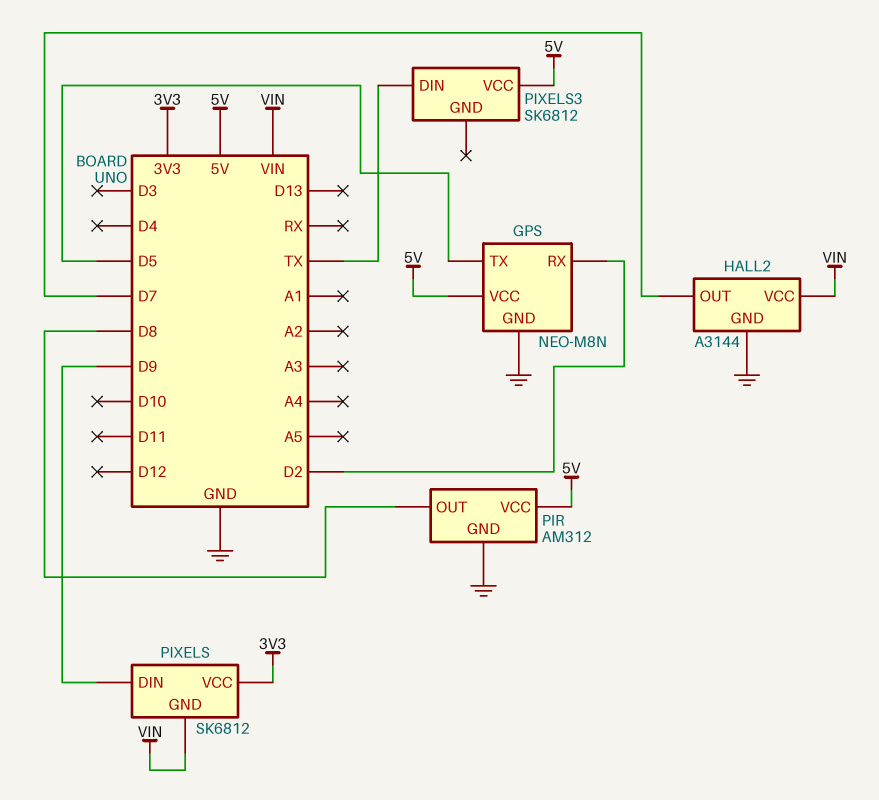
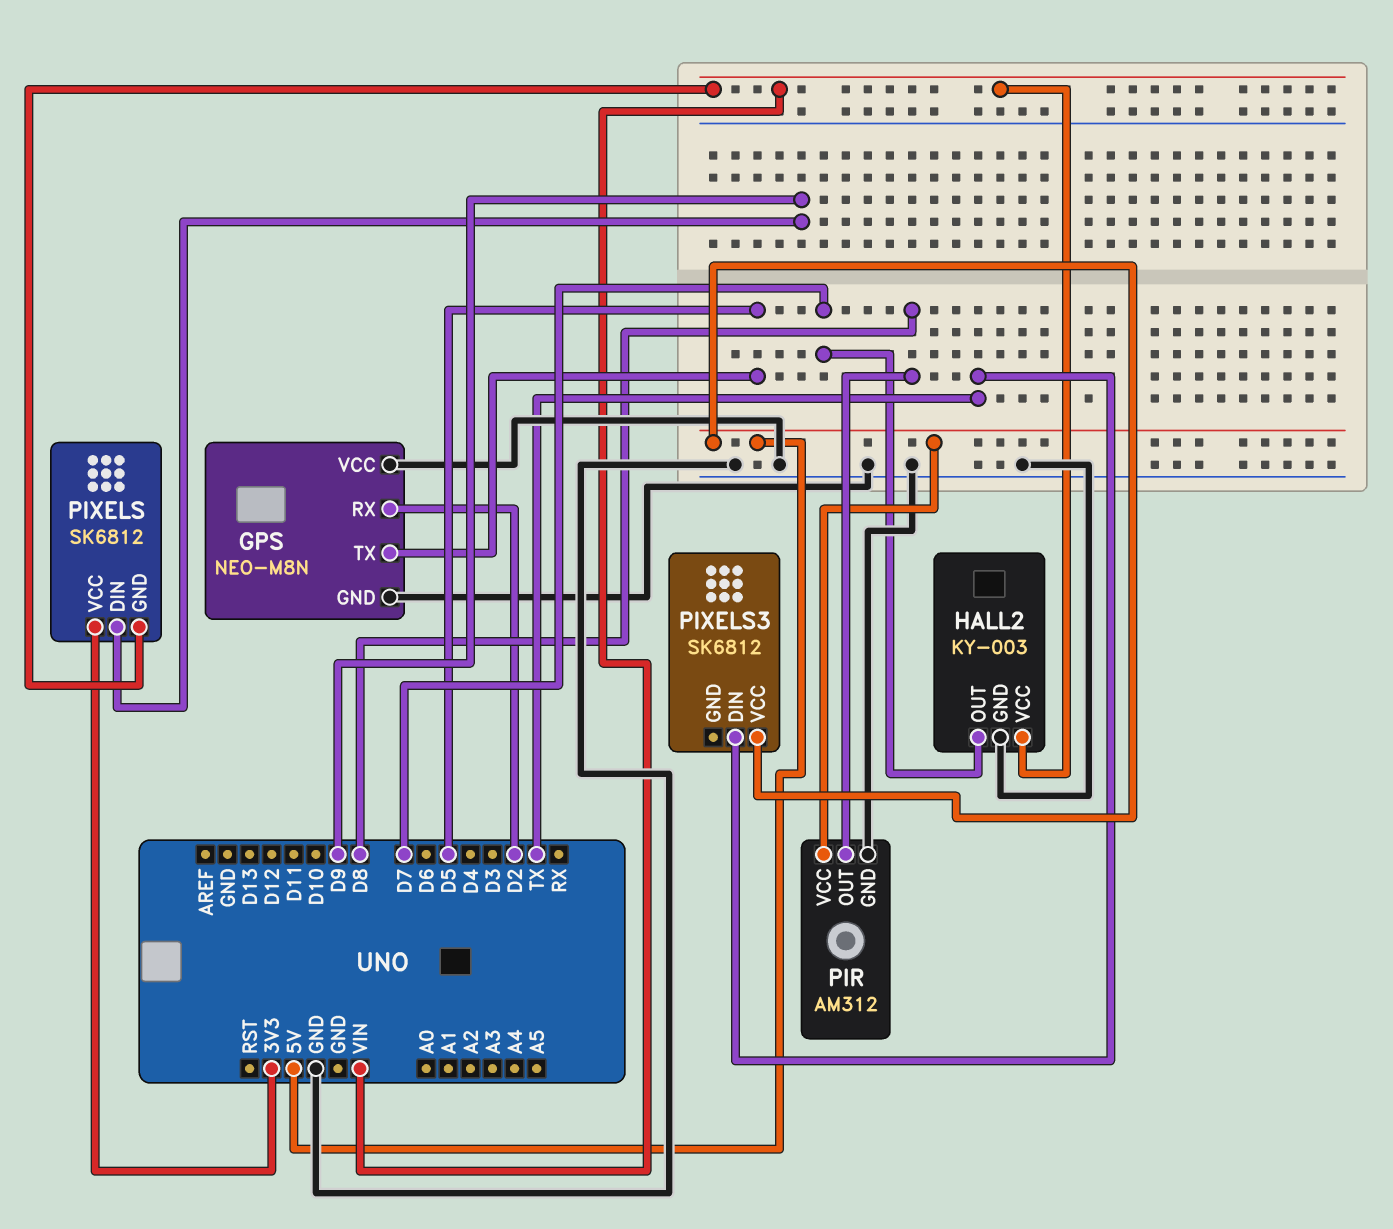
GPS pin VCC: 5V -> GND
HALL2: A3144 -> KY-003

